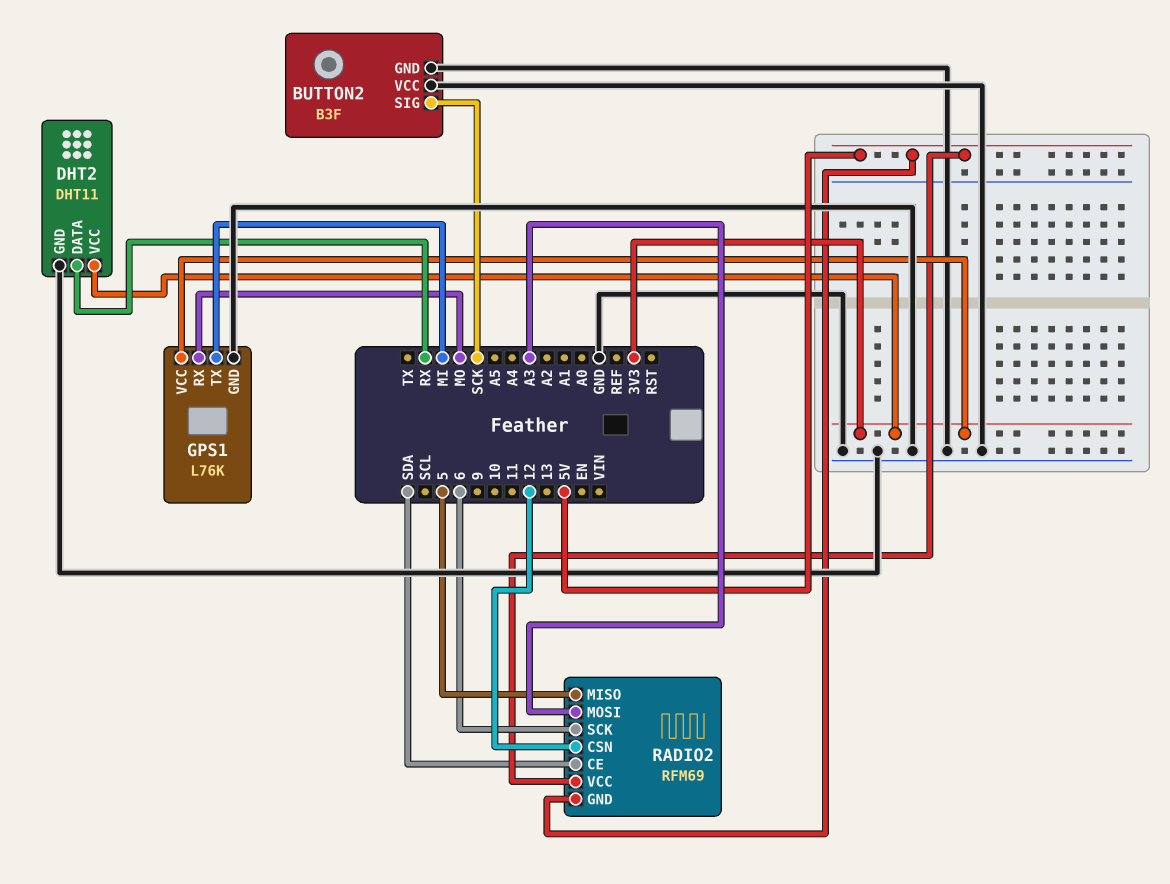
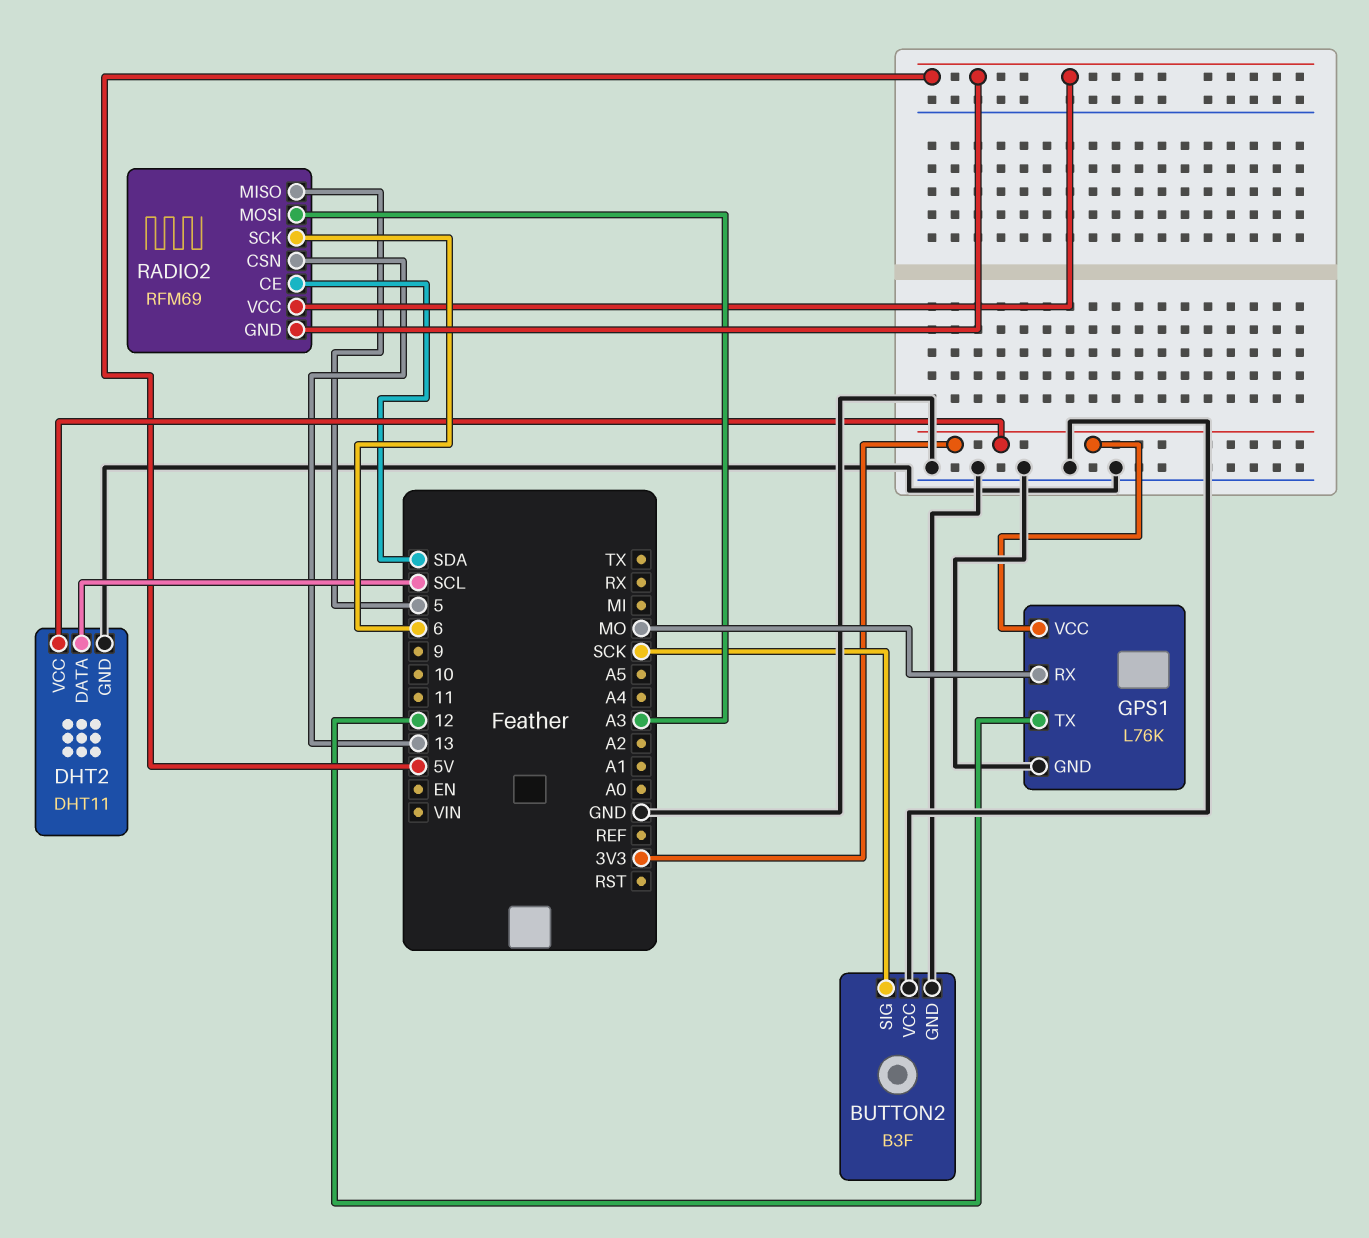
DHT2 pin DATA: RX -> SCL
GPS1 pin TX: MI -> 12
RADIO2 pin CSN: 12 -> 13

